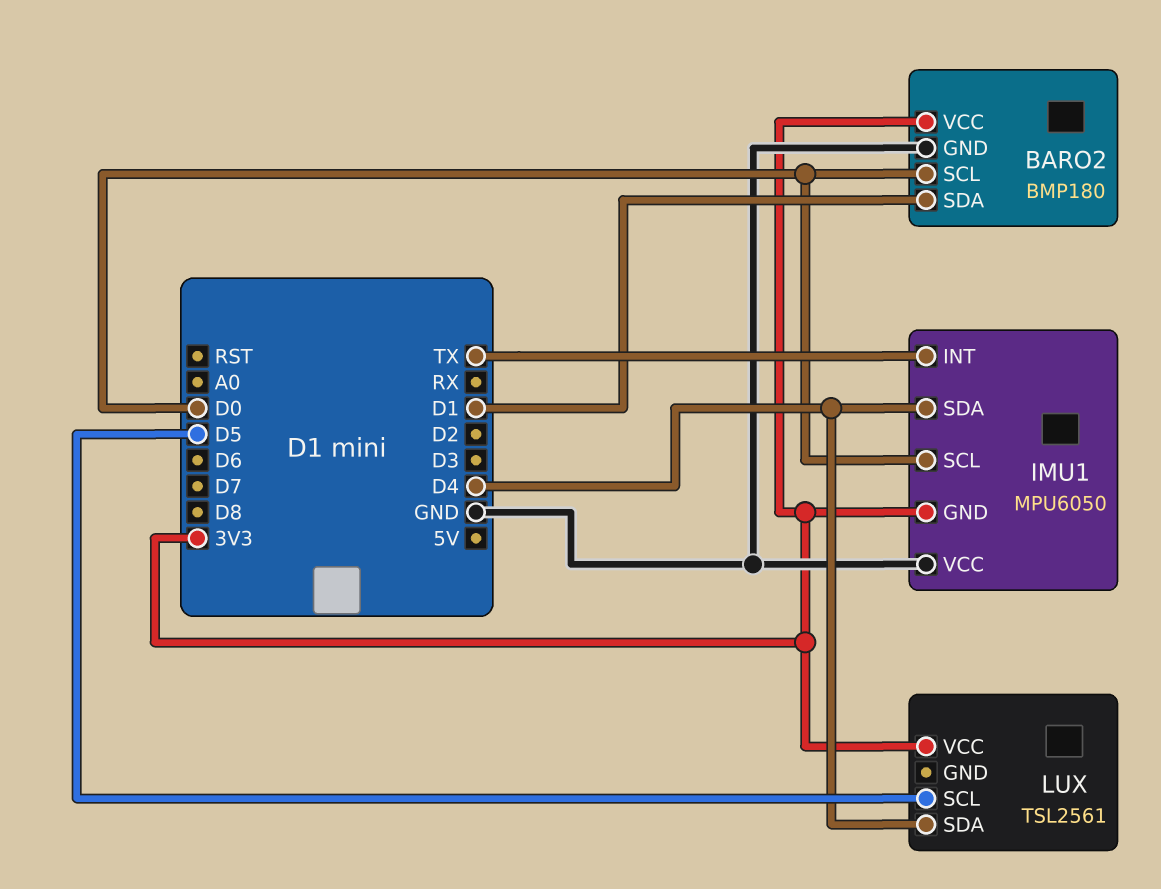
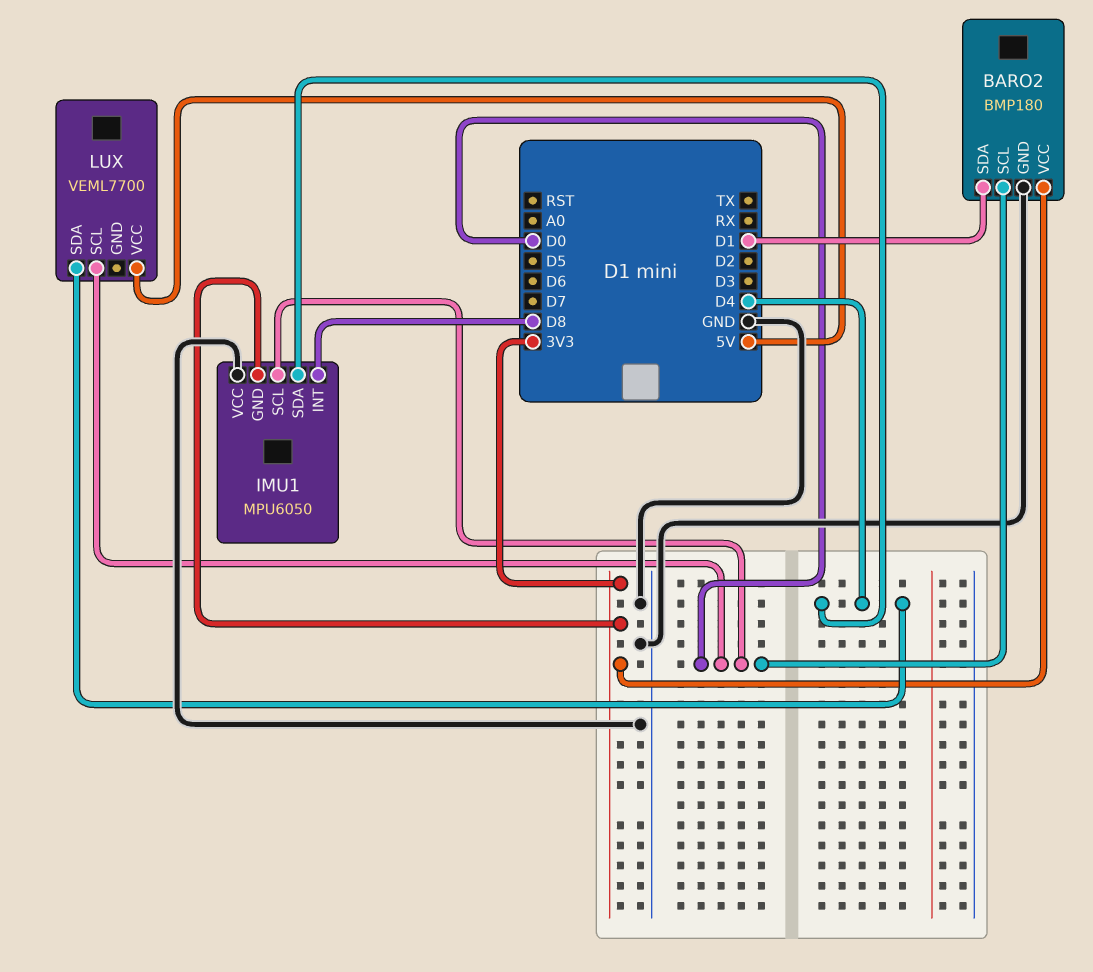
IMU1 pin INT: TX -> D8
LUX: TSL2561 -> VEML7700
LUX pin SCL: D5 -> D0
LUX pin VCC: 3V3 -> 5V

